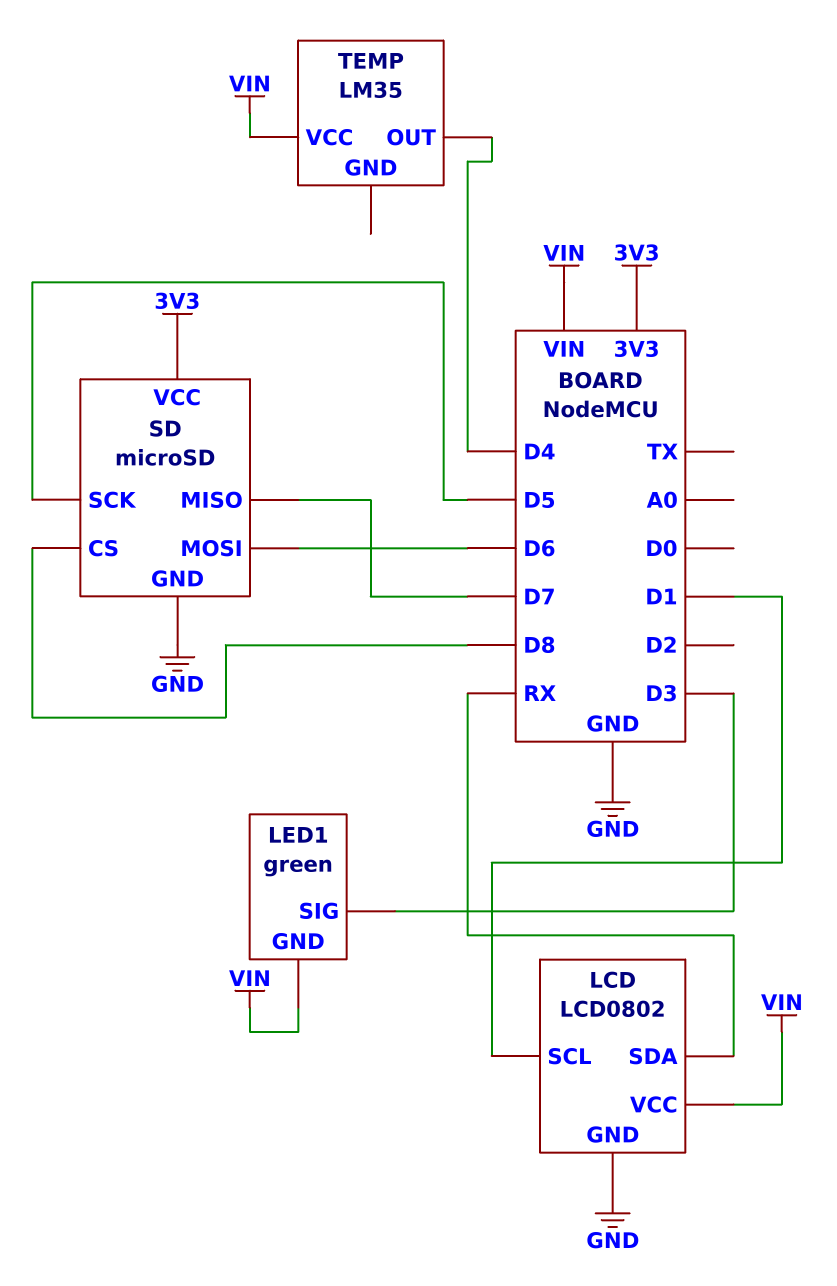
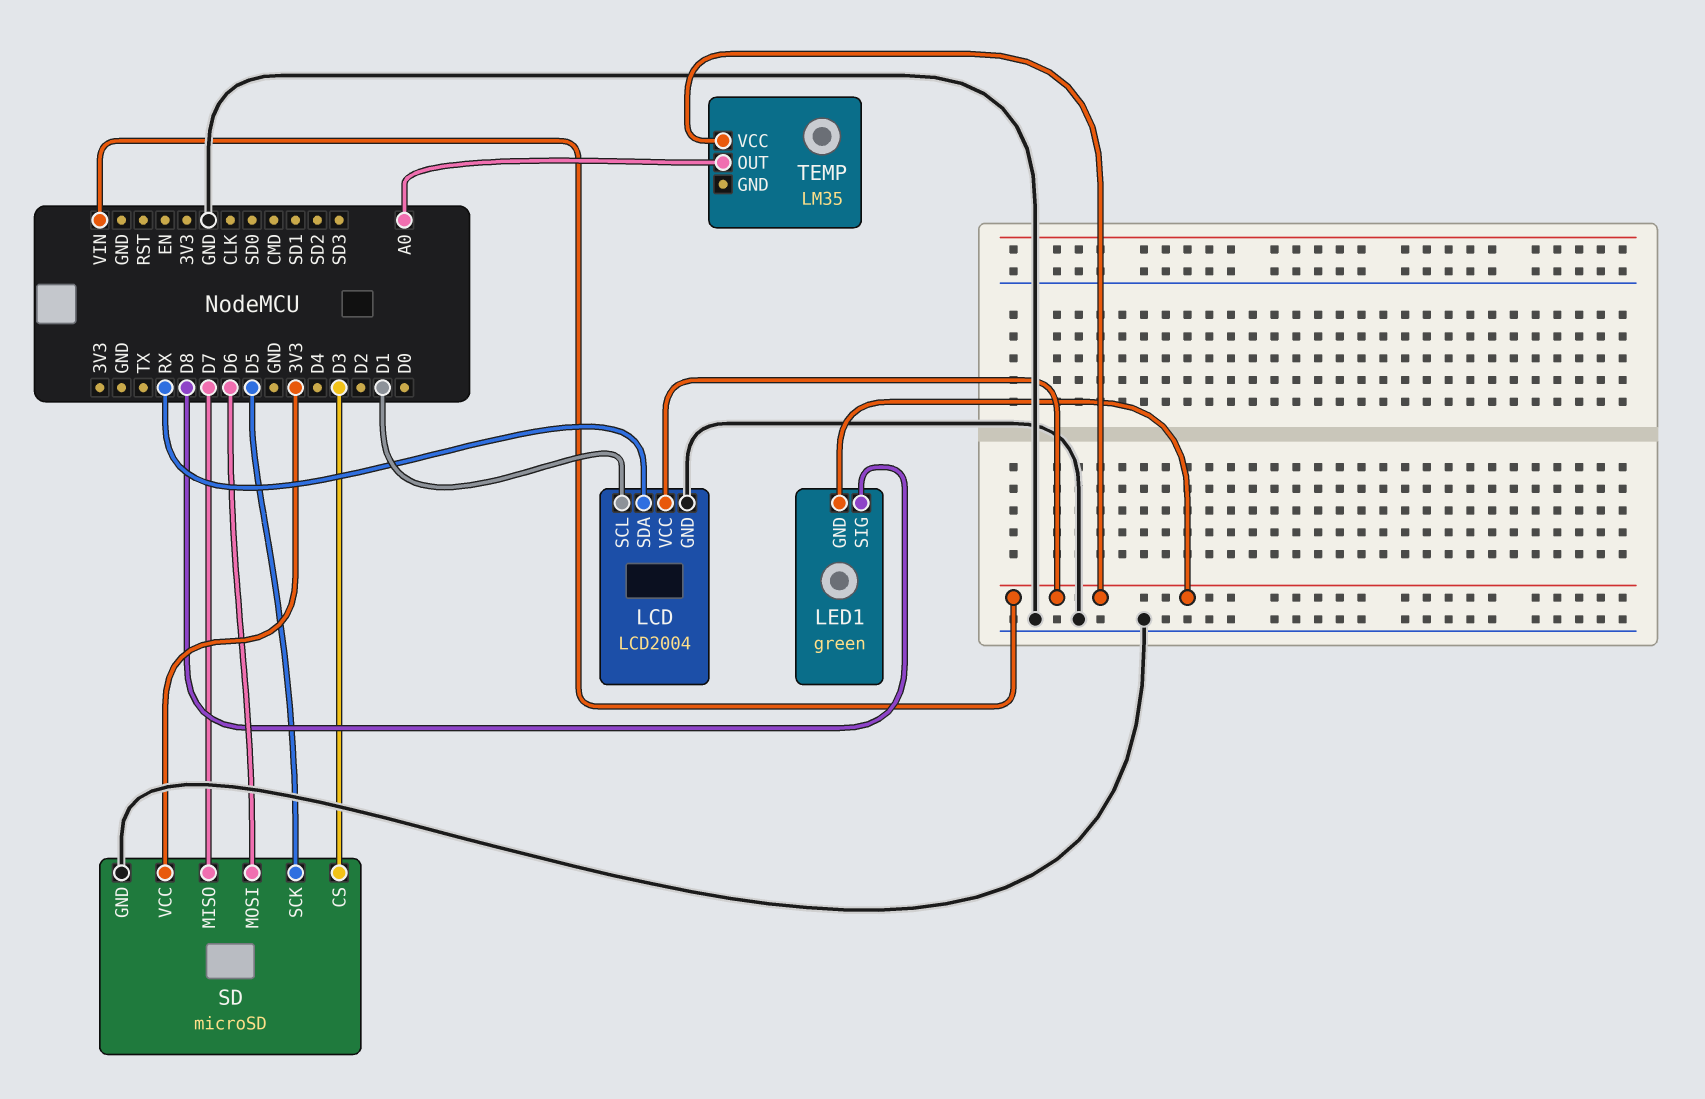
LCD: LCD0802 -> LCD2004
LED1 pin SIG: D3 -> D8
SD pin CS: D8 -> D3
TEMP pin OUT: D4 -> A0

